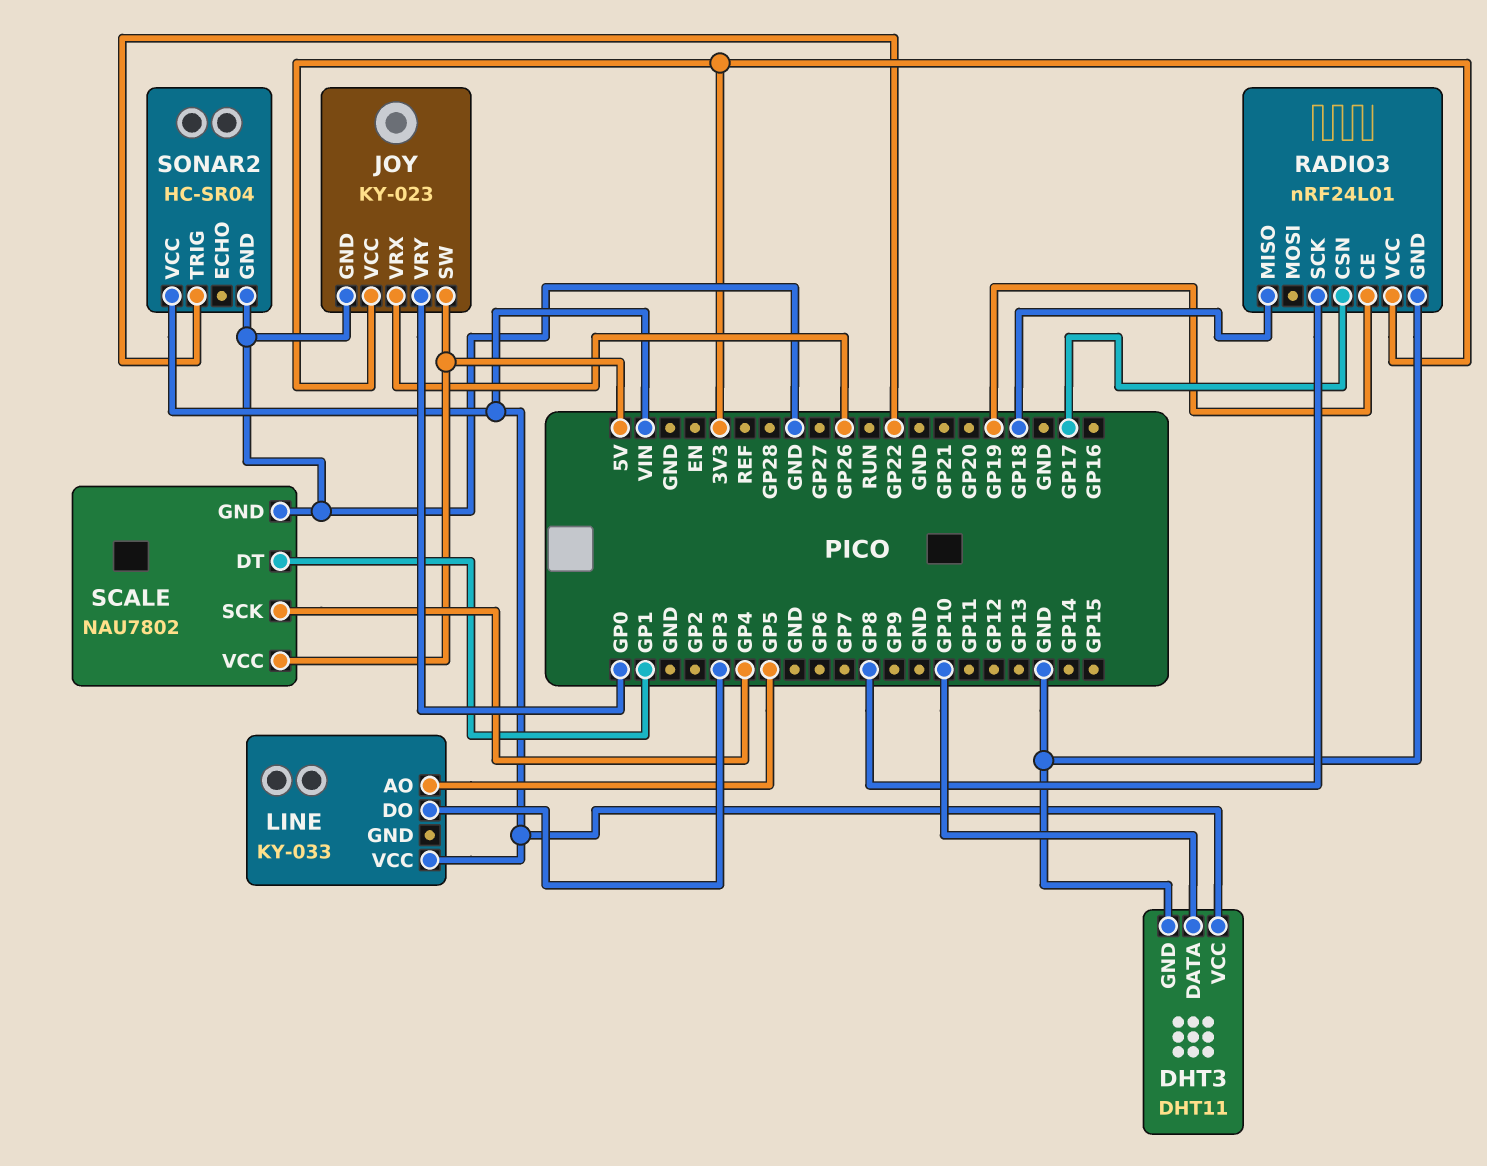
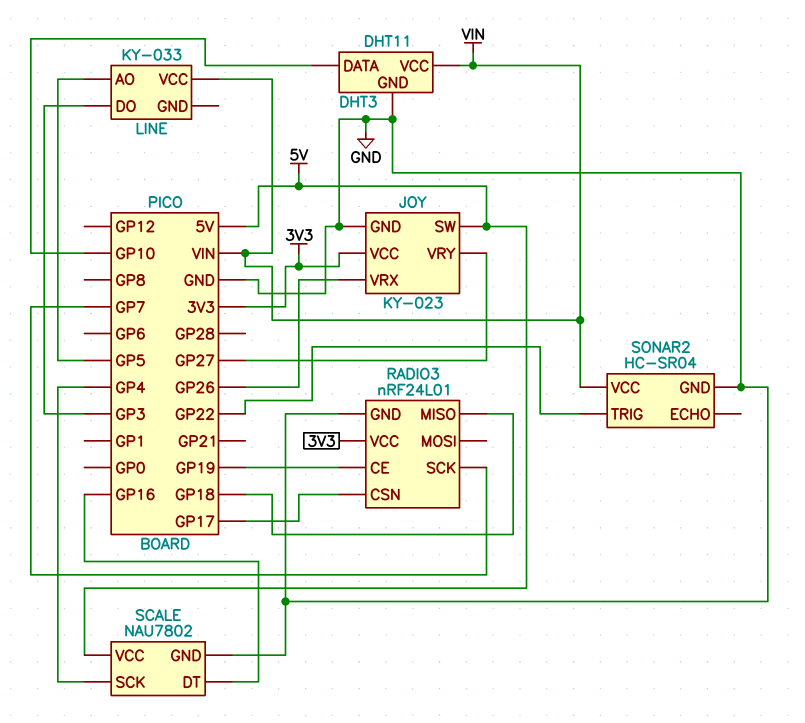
JOY pin VRY: GP0 -> GP27
RADIO3 pin SCK: GP8 -> GP7
SCALE pin DT: GP1 -> GP16

